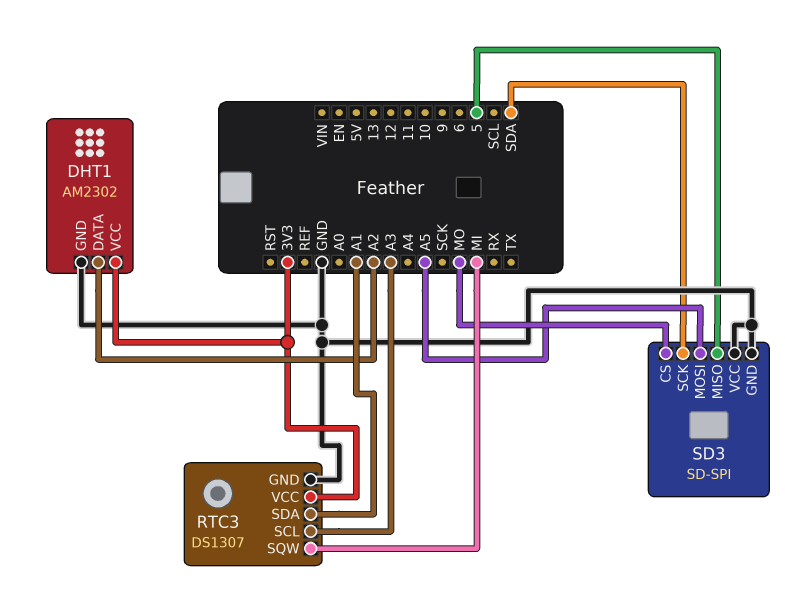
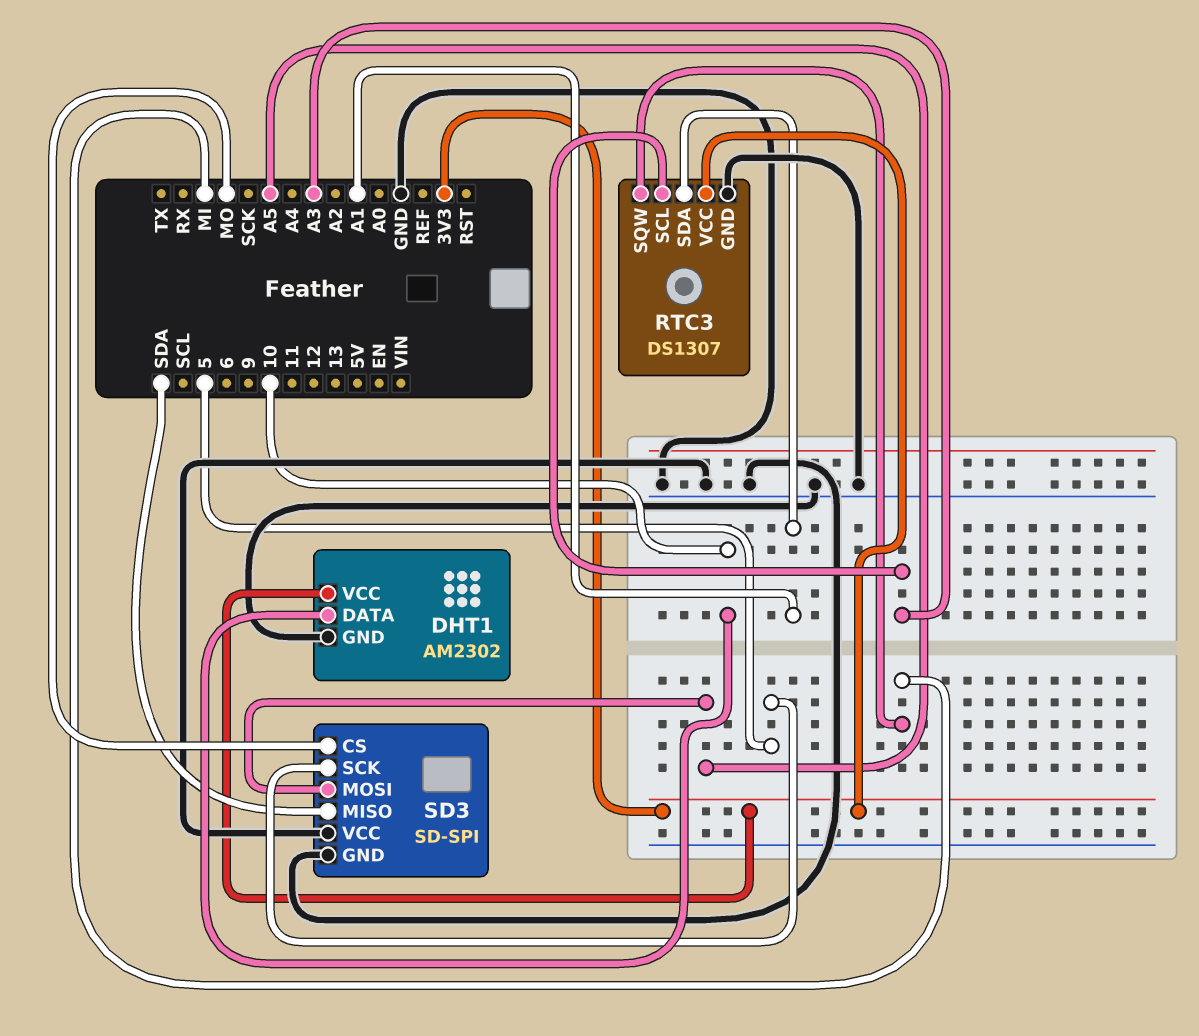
DHT1 pin DATA: A2 -> 10
SD3 pin MISO: 5 -> SDA
SD3 pin SCK: SDA -> 5

